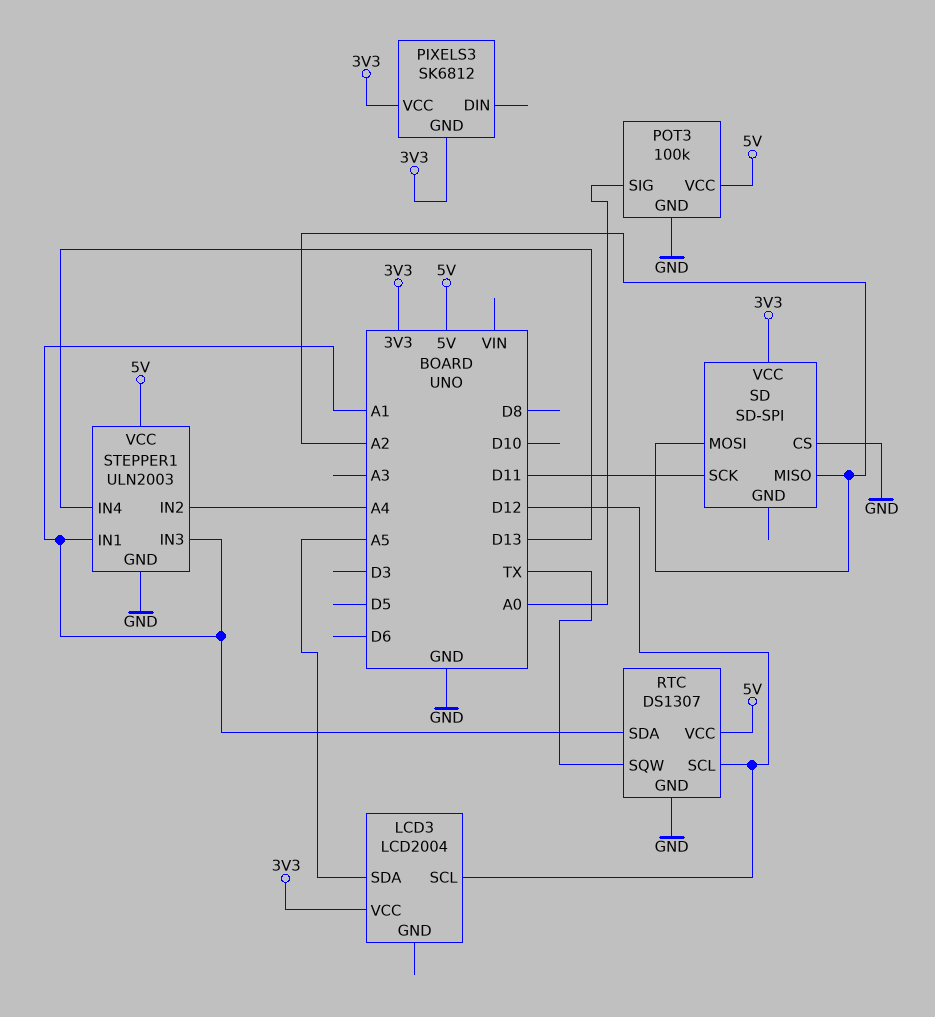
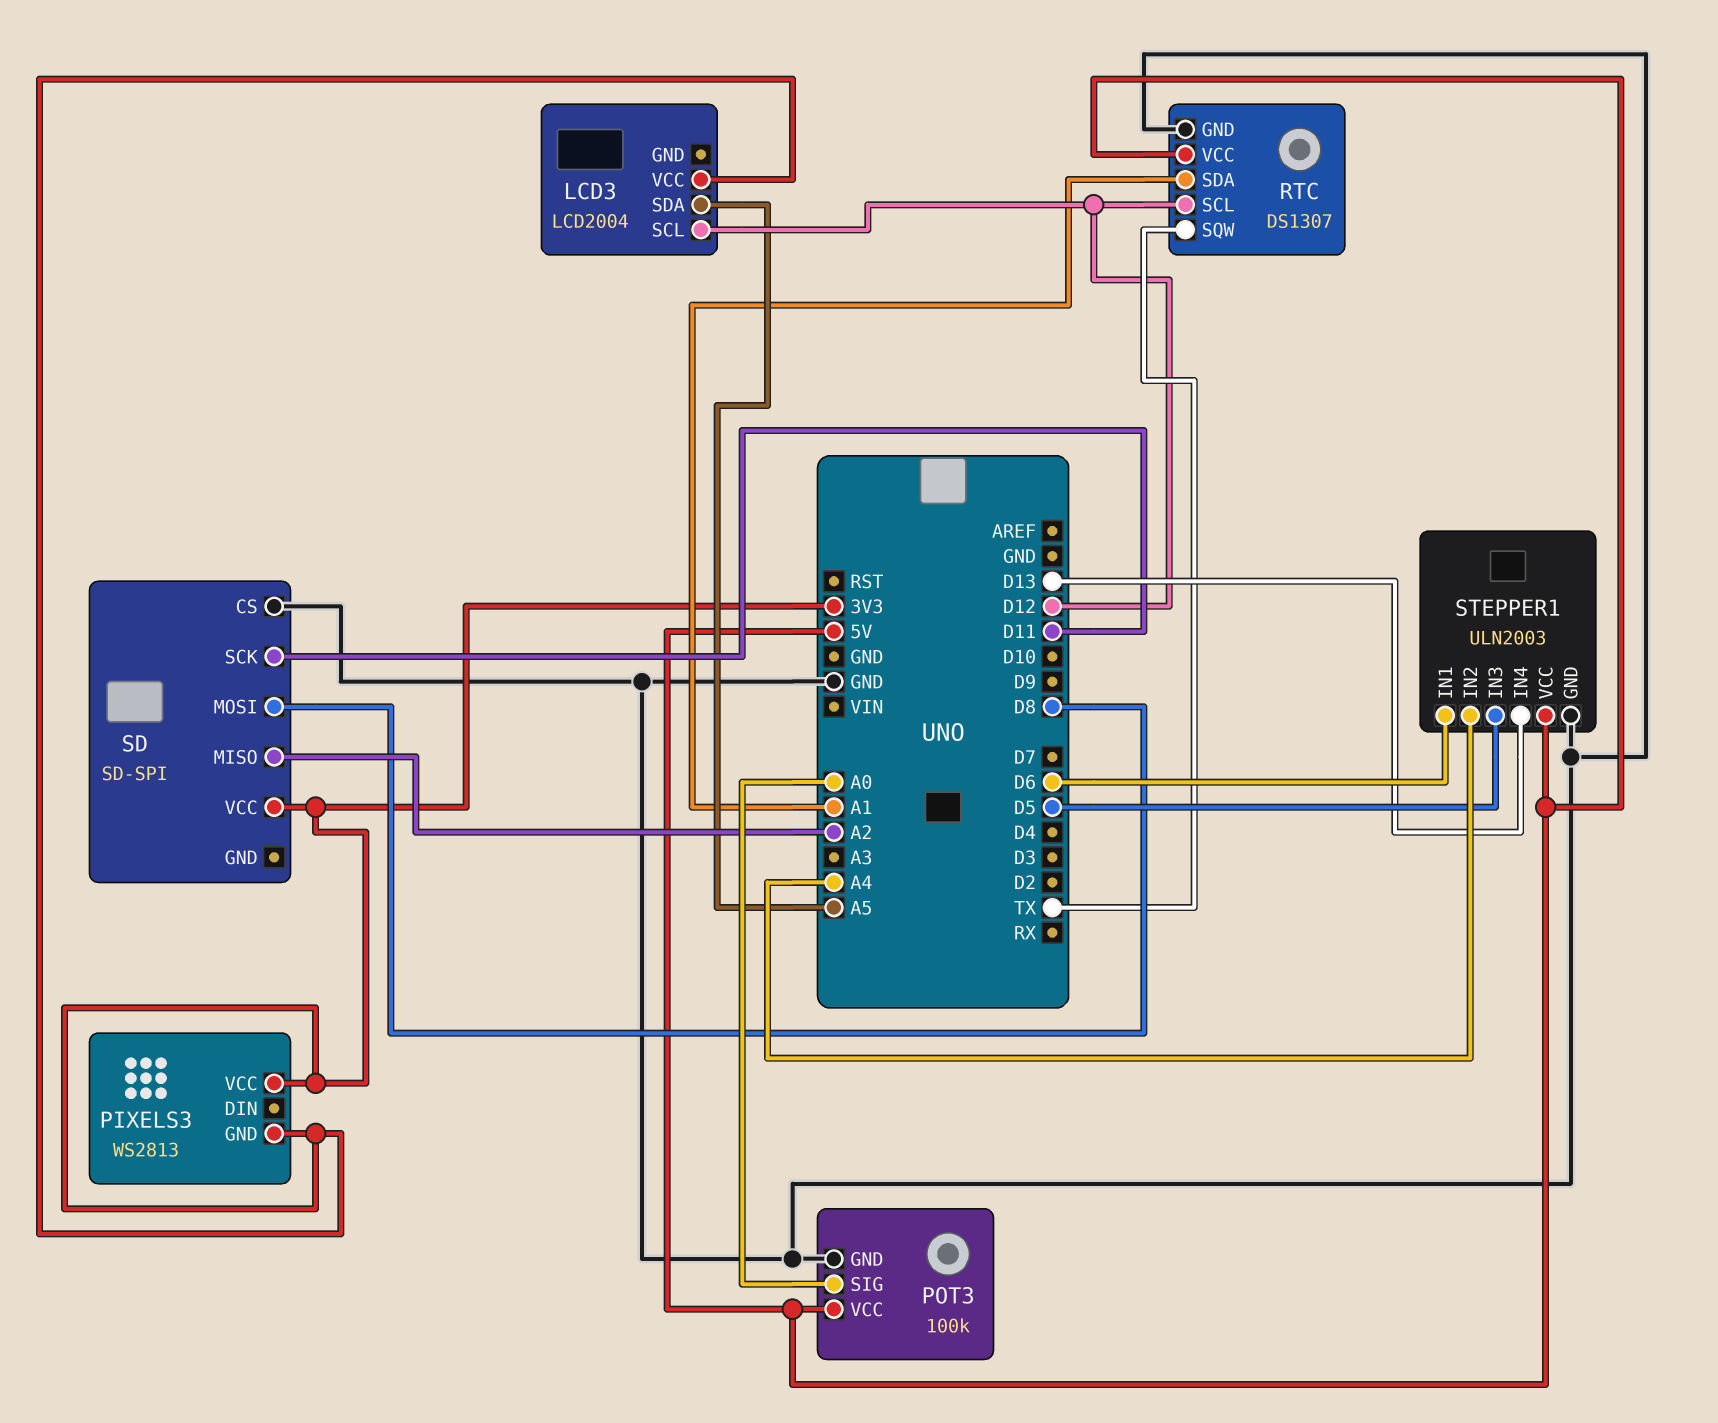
PIXELS3: SK6812 -> WS2813
SD pin MOSI: A2 -> D8
STEPPER1 pin IN1: A1 -> D6
STEPPER1 pin IN3: A1 -> D5

